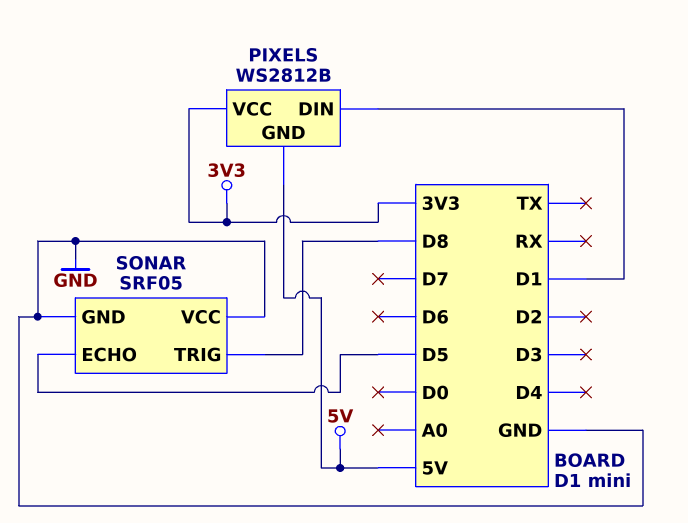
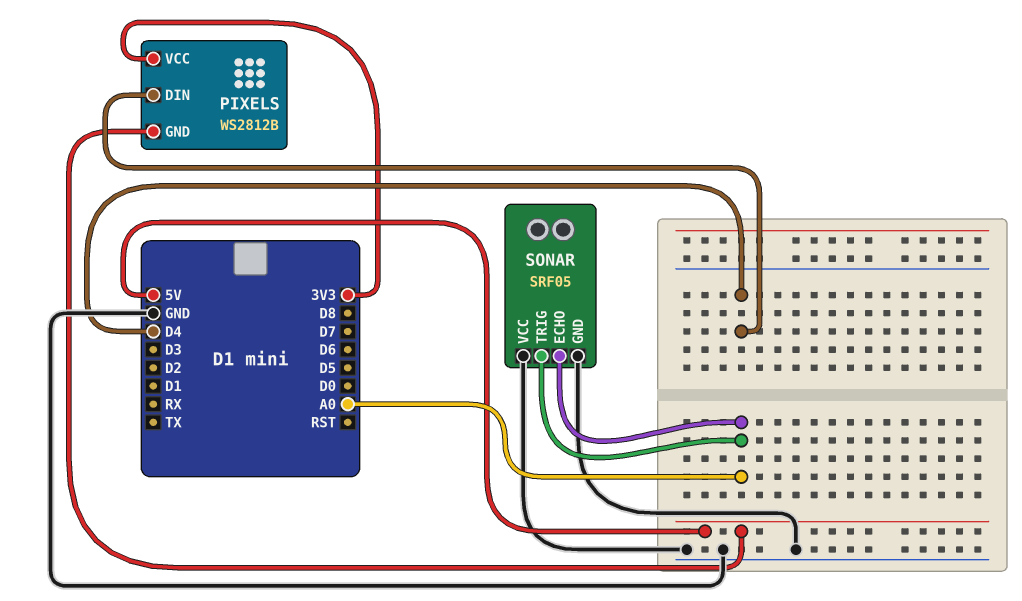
PIXELS pin DIN: D1 -> D4
SONAR pin ECHO: D5 -> A0
SONAR pin TRIG: D8 -> A0

